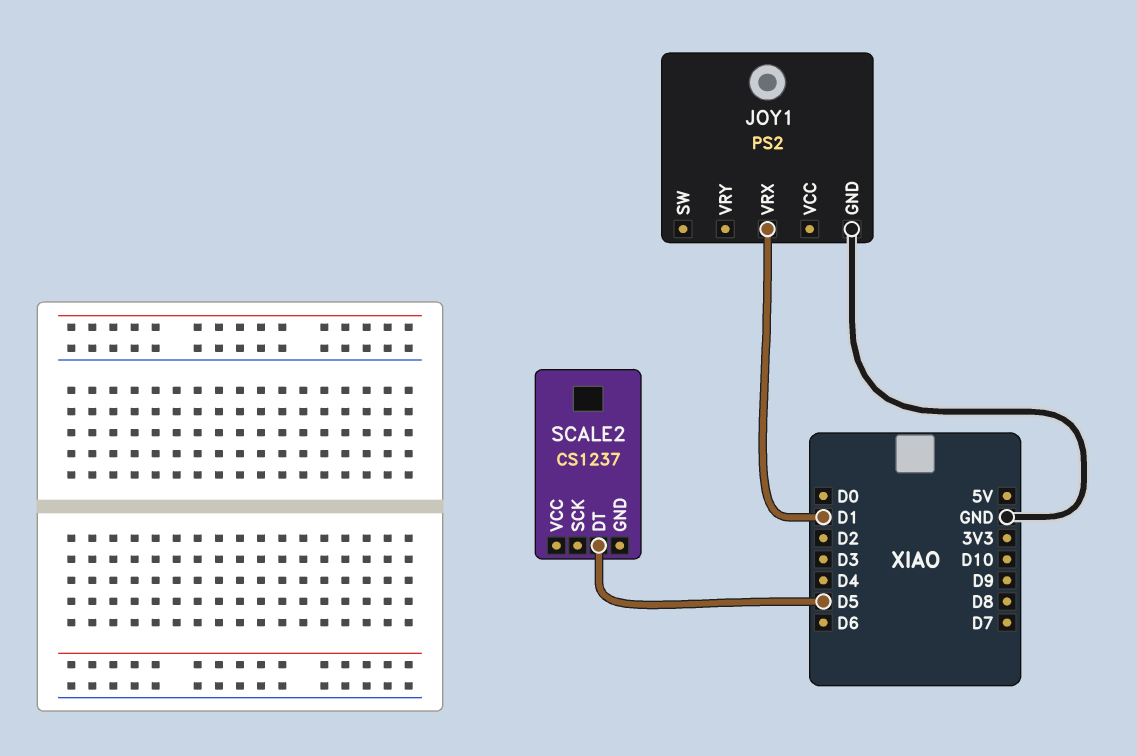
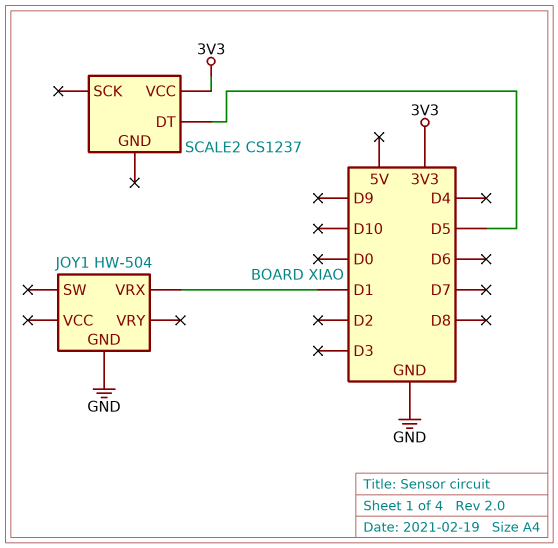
JOY1: PS2 -> HW-504
SCALE2 pin VCC: none -> 3V3

